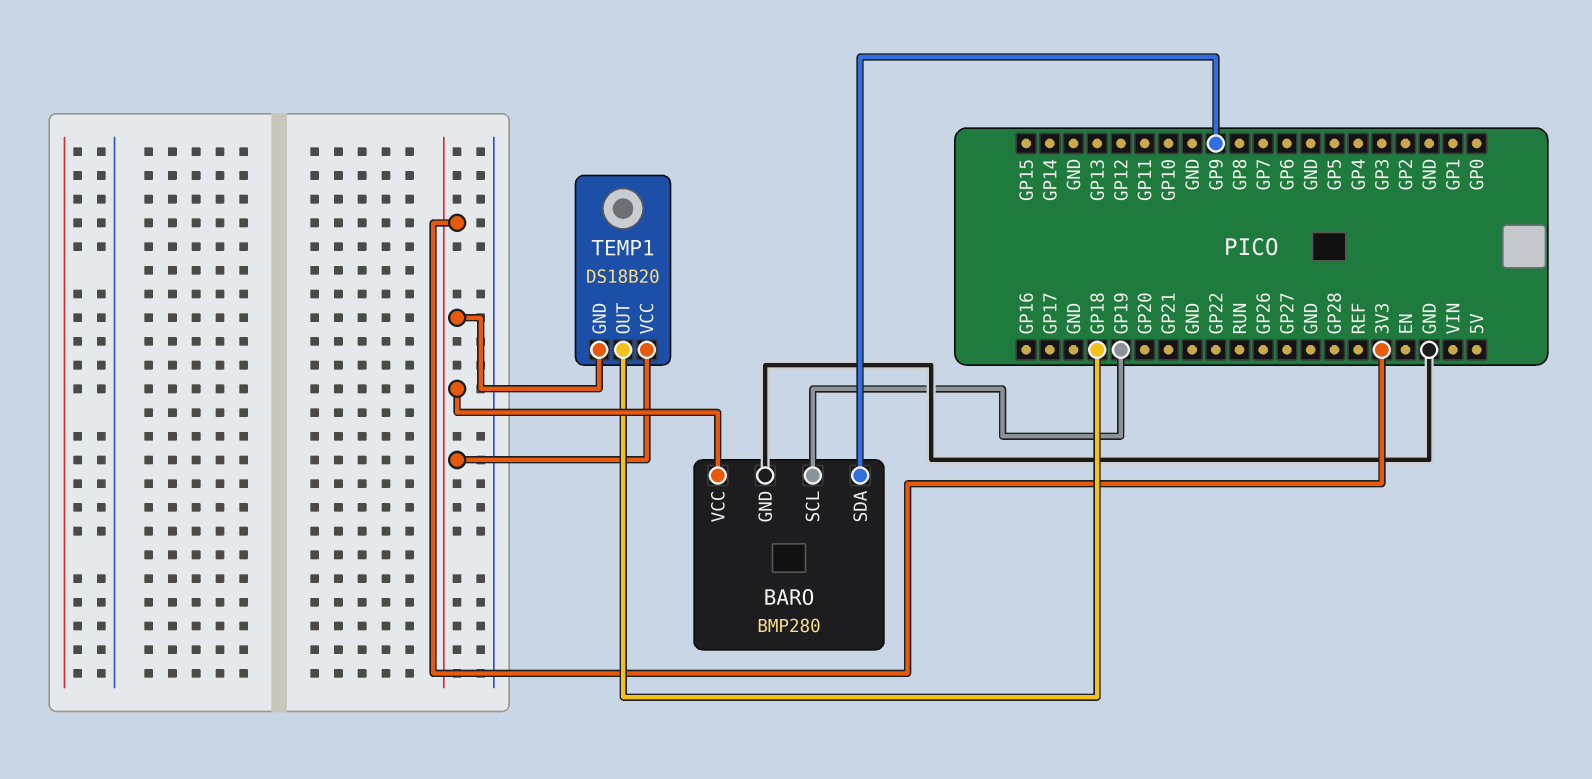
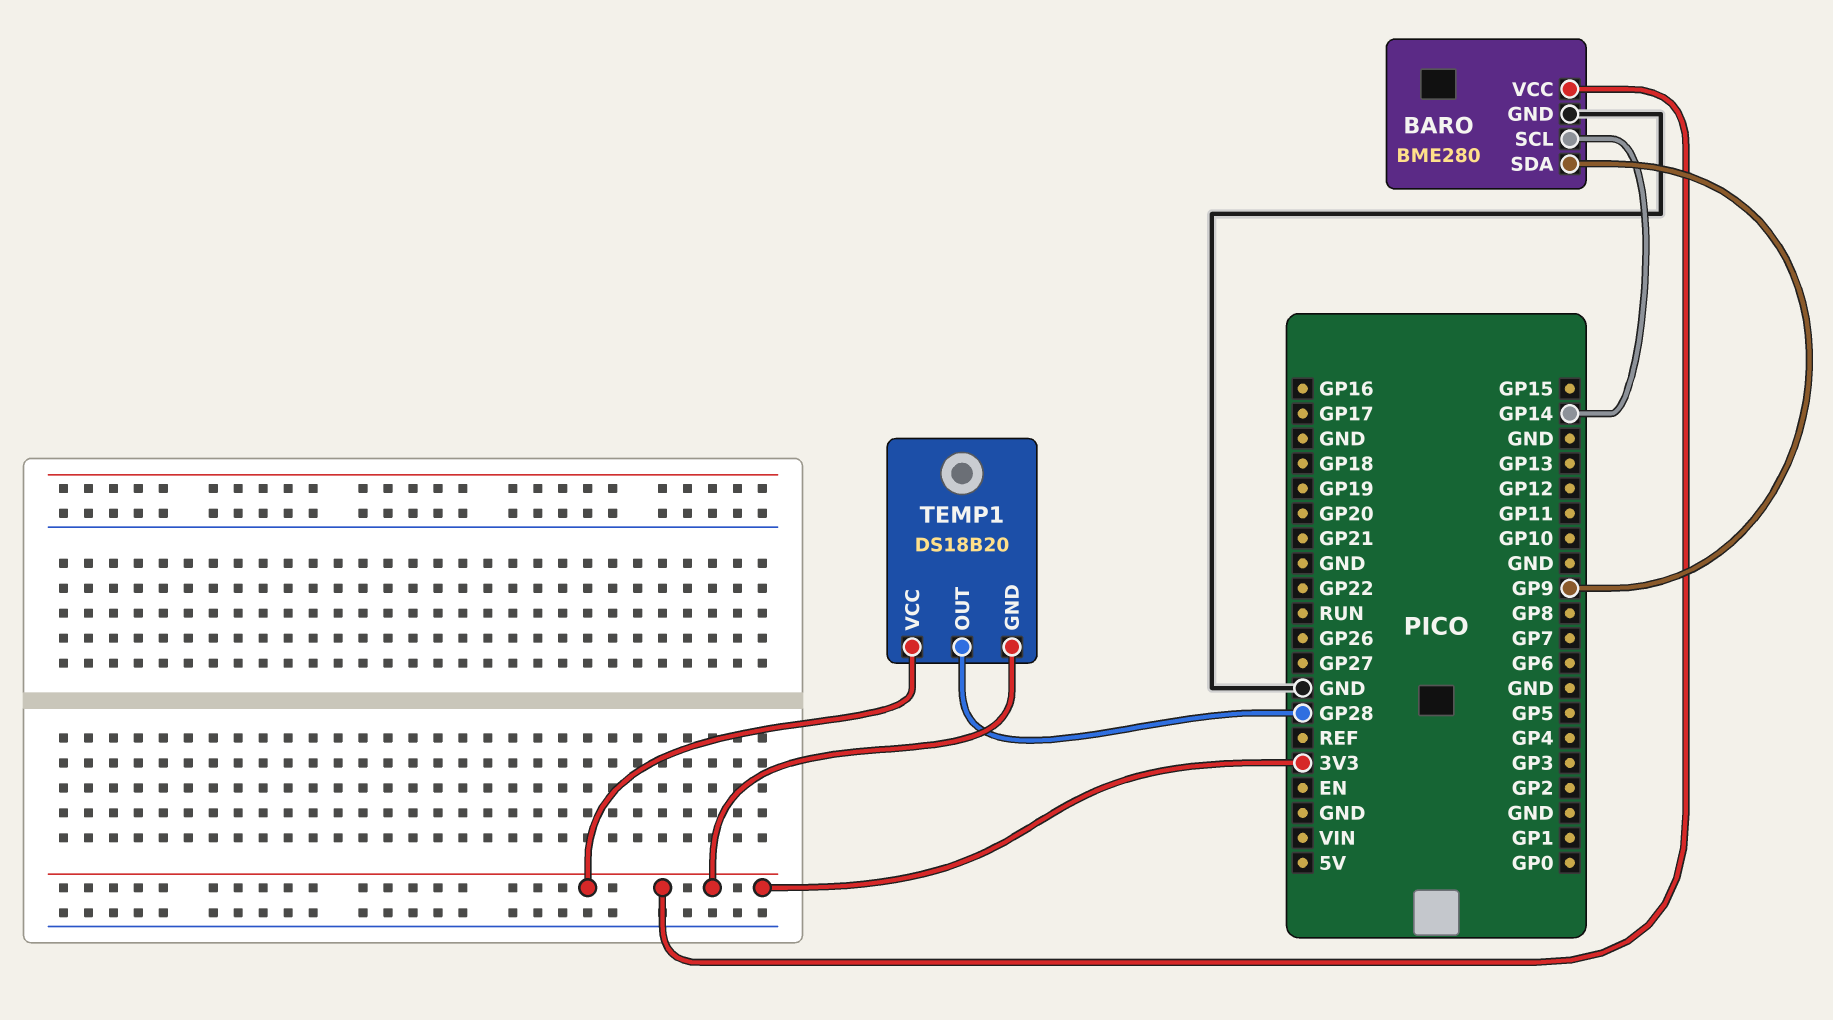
BARO: BMP280 -> BME280
BARO pin SCL: GP19 -> GP14
TEMP1 pin OUT: GP18 -> GP28

